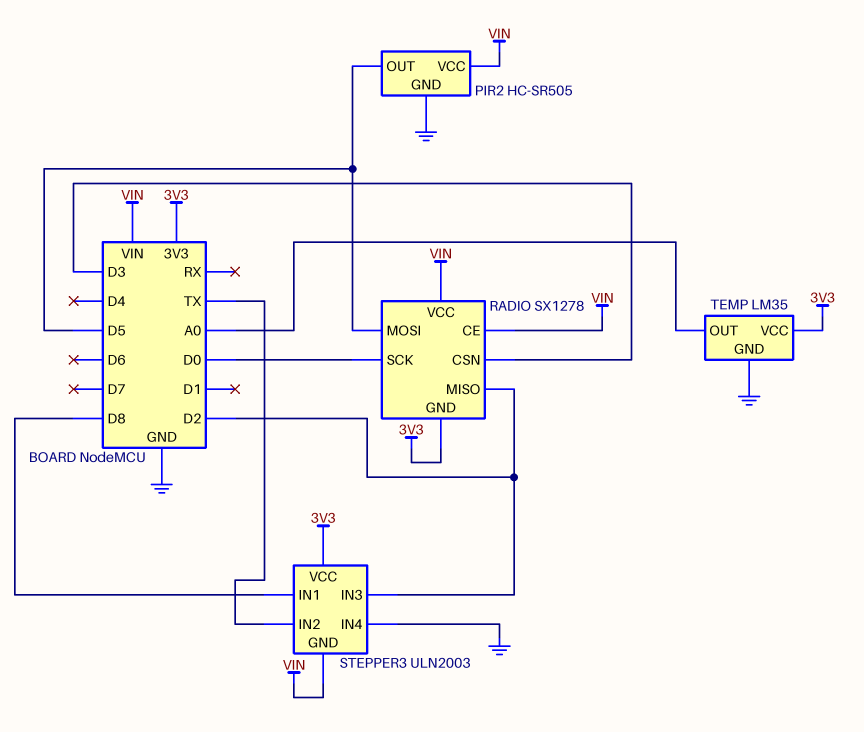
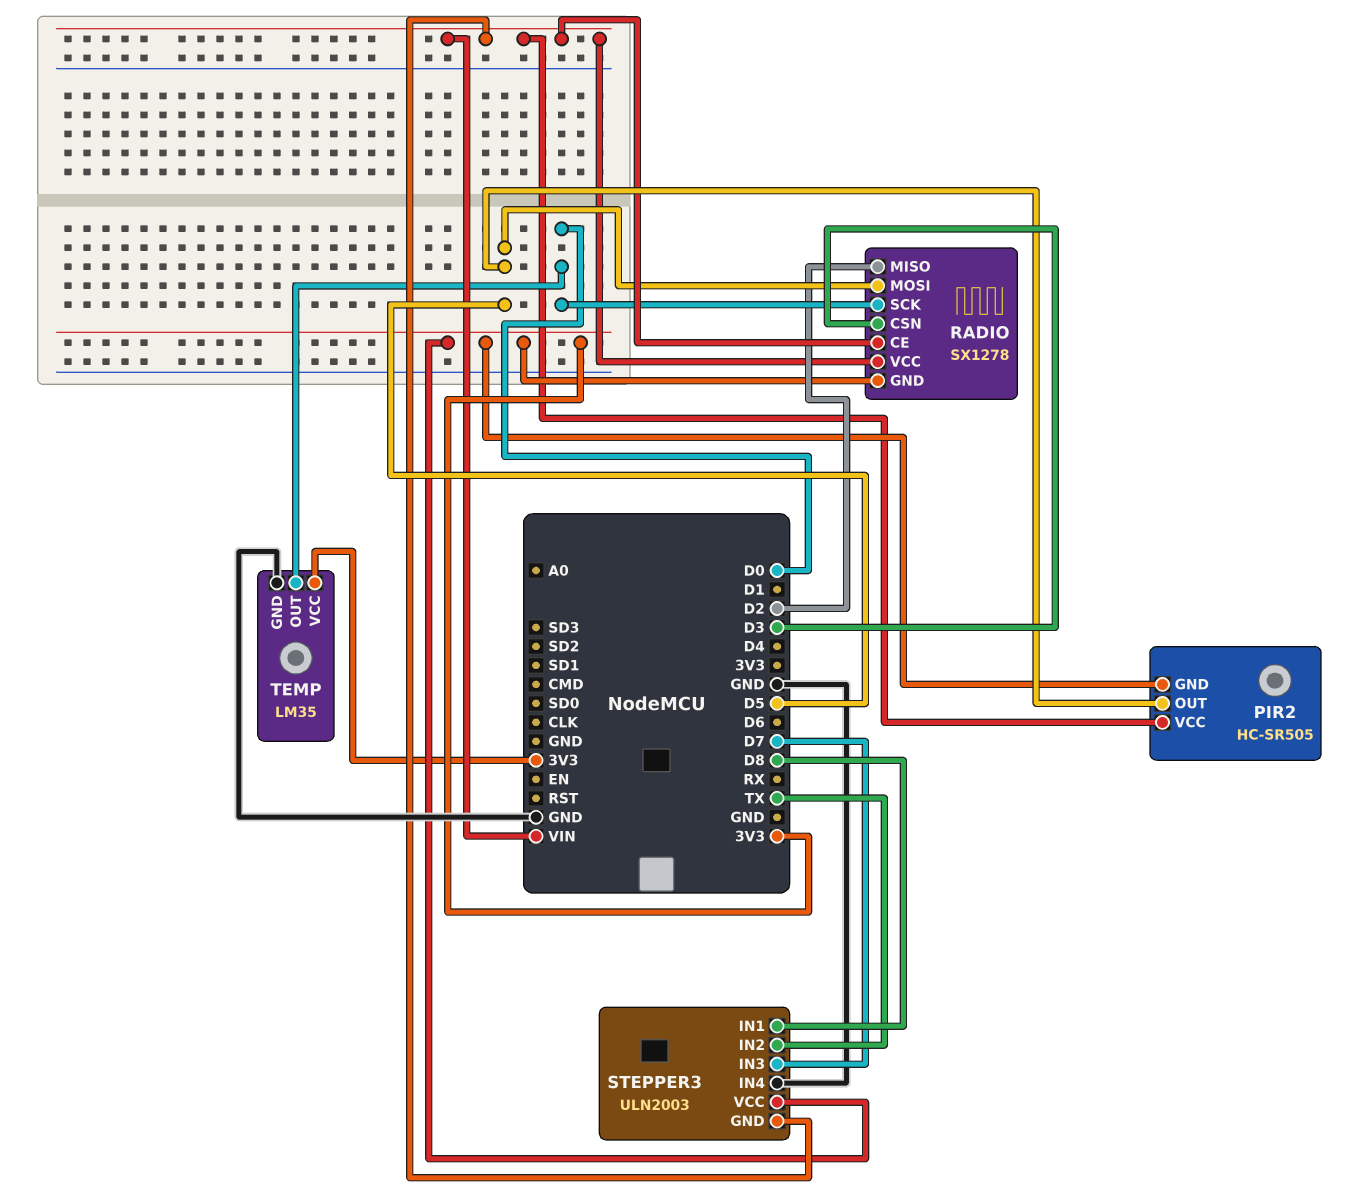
PIR2 pin GND: GND -> 3V3
STEPPER3 pin IN3: D2 -> D7
TEMP pin OUT: A0 -> D0

